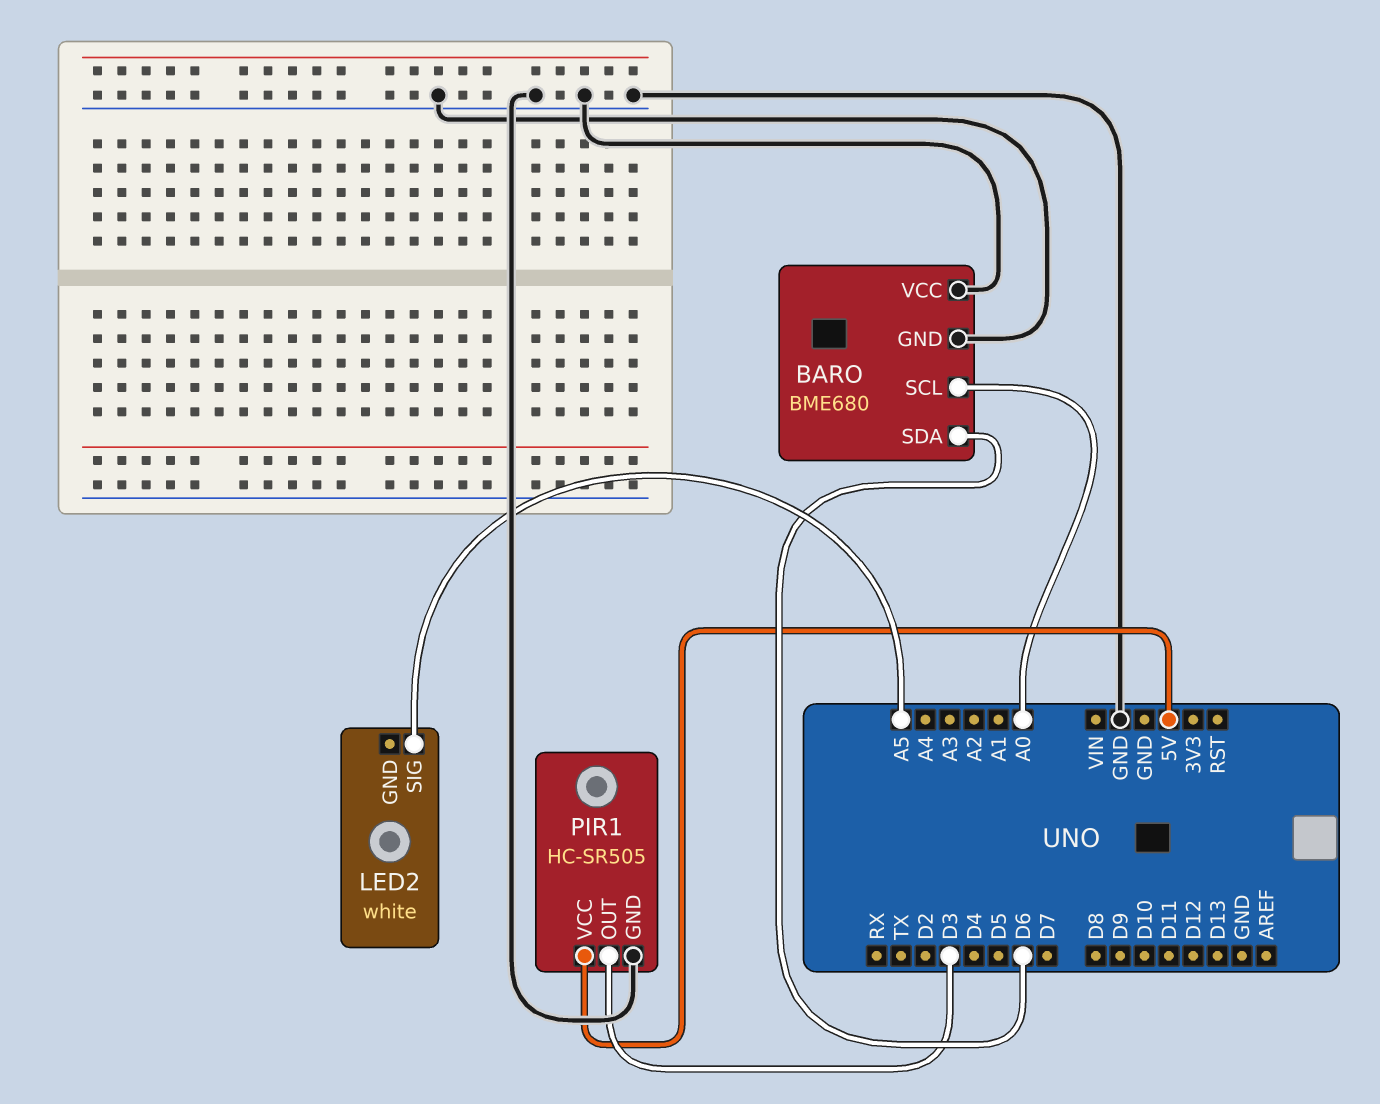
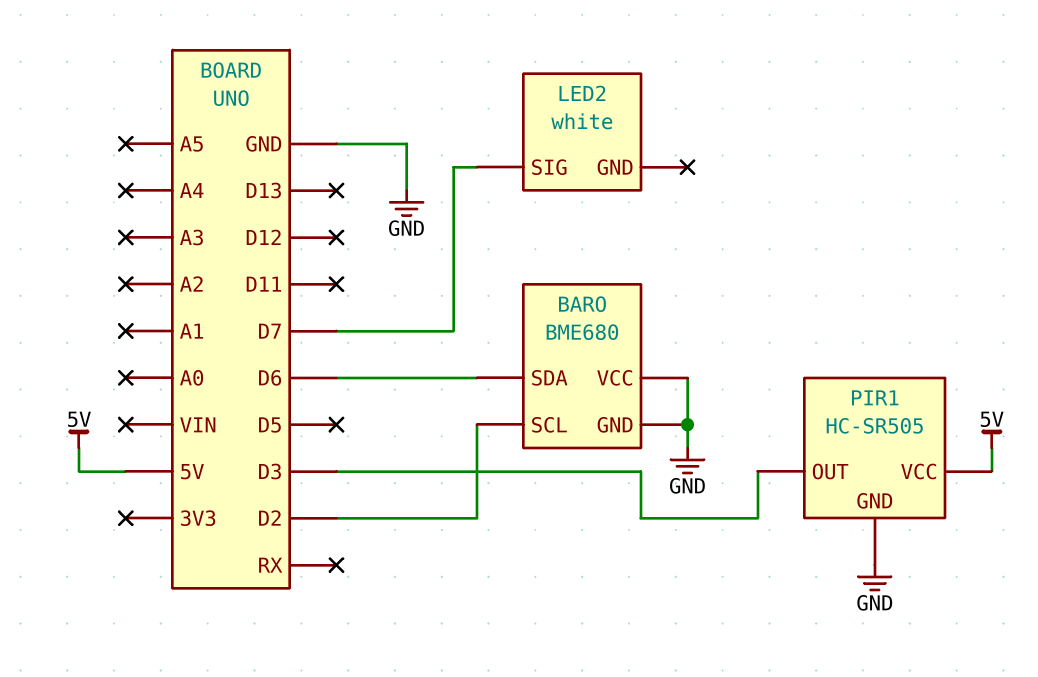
BARO pin SCL: A0 -> D2
LED2 pin SIG: A5 -> D7

